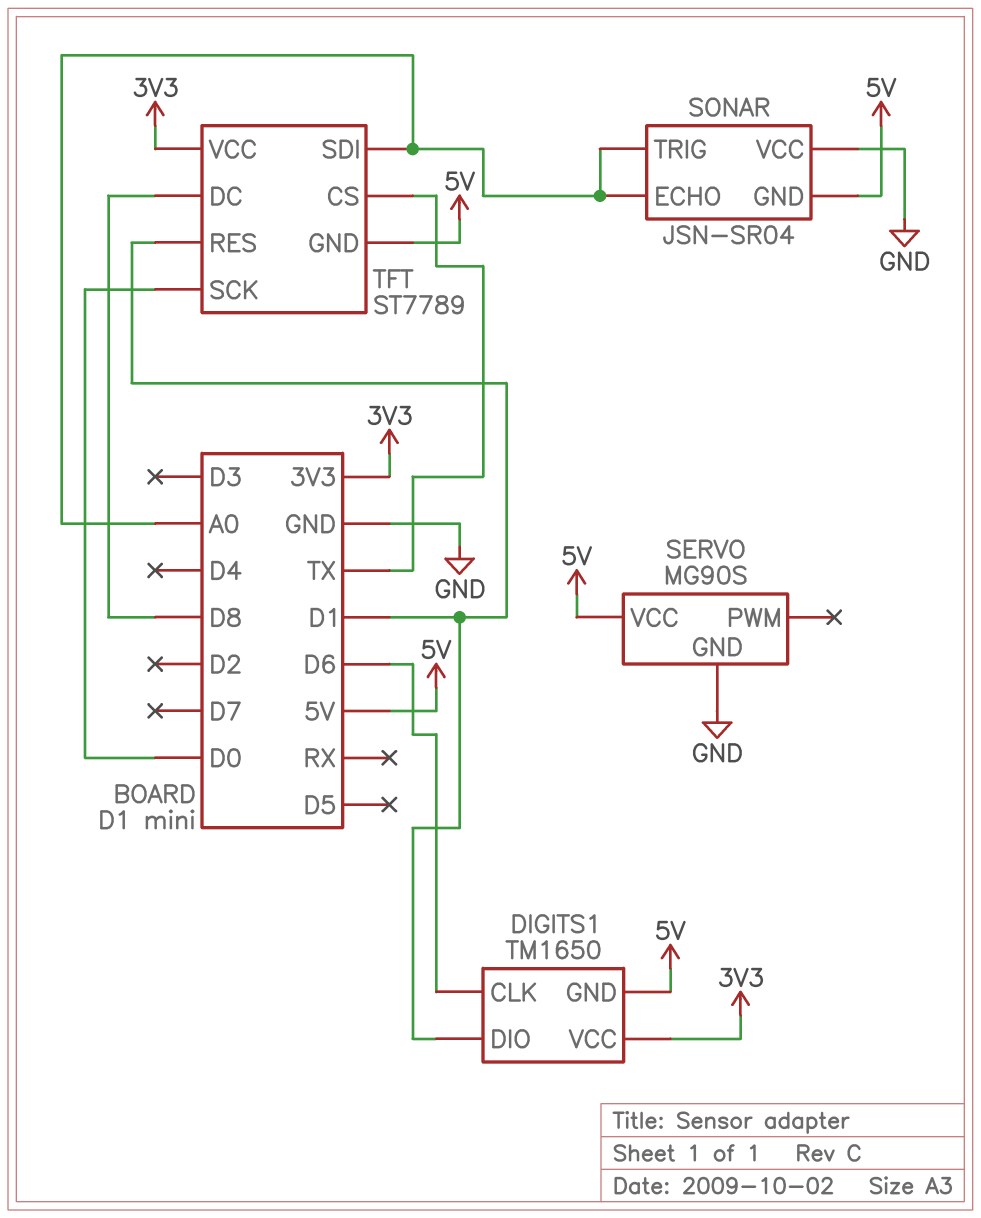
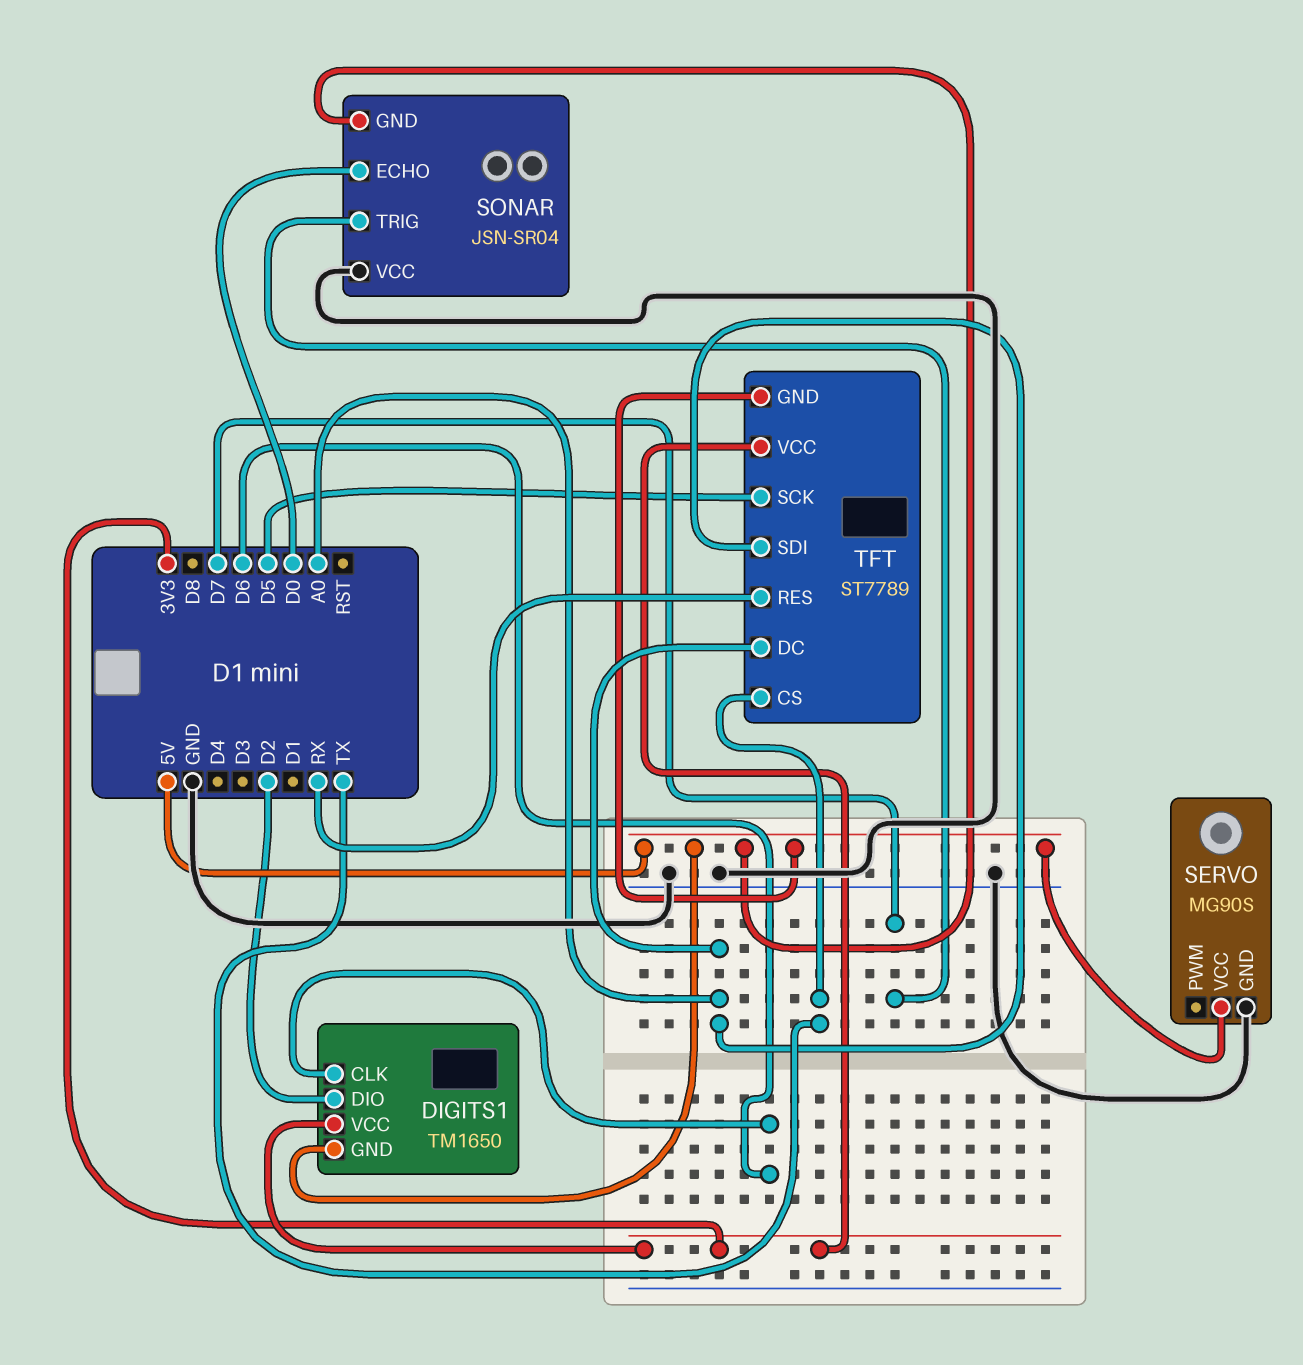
DIGITS1 pin DIO: D1 -> D2
SONAR pin ECHO: A0 -> D0
SONAR pin TRIG: A0 -> D7
TFT pin DC: D8 -> A0
TFT pin RES: D1 -> RX
TFT pin SCK: D0 -> D5

